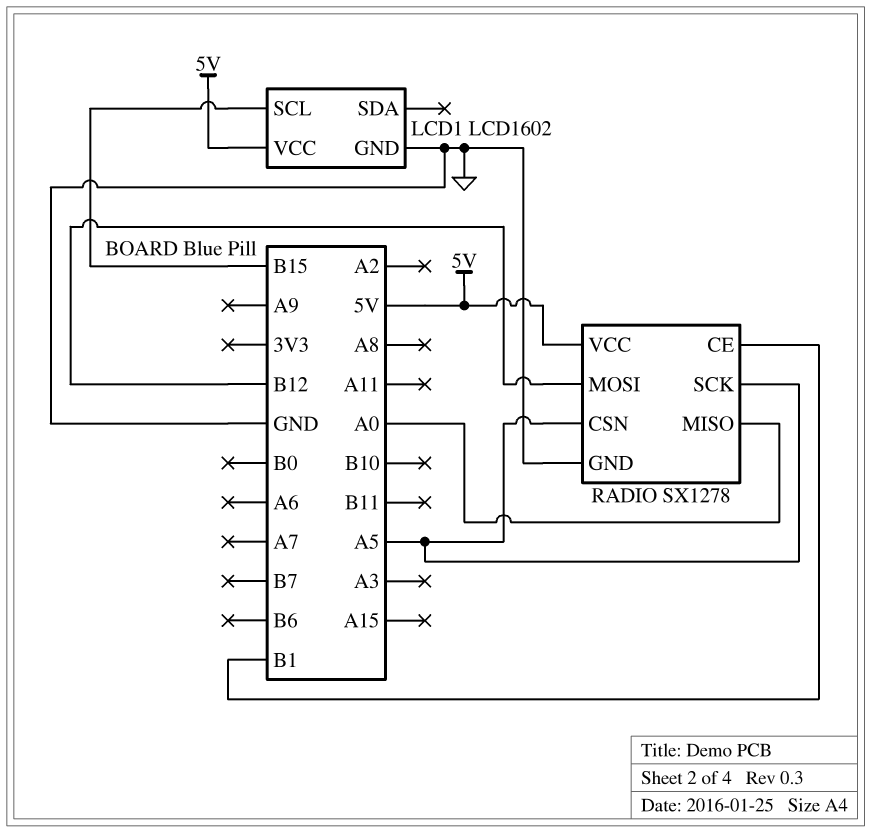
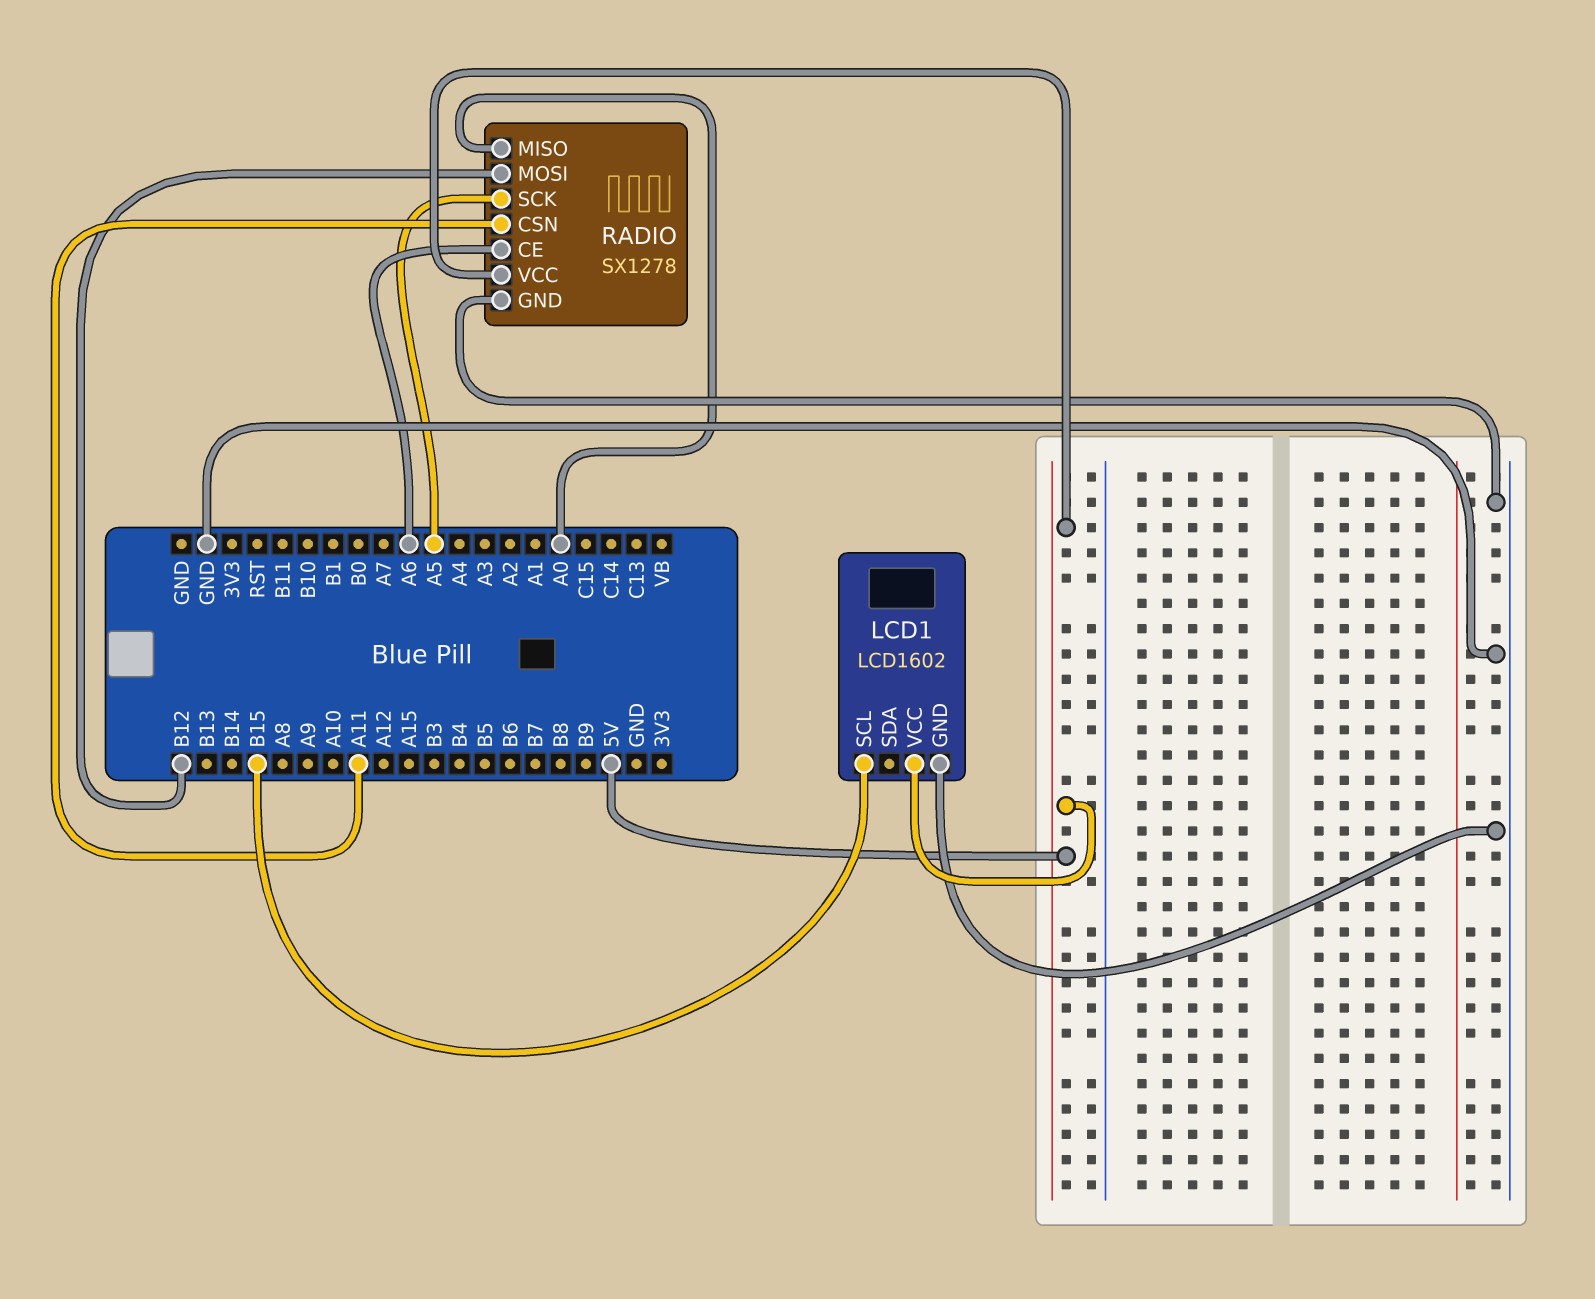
RADIO pin CE: B1 -> A6
RADIO pin CSN: A5 -> A11

